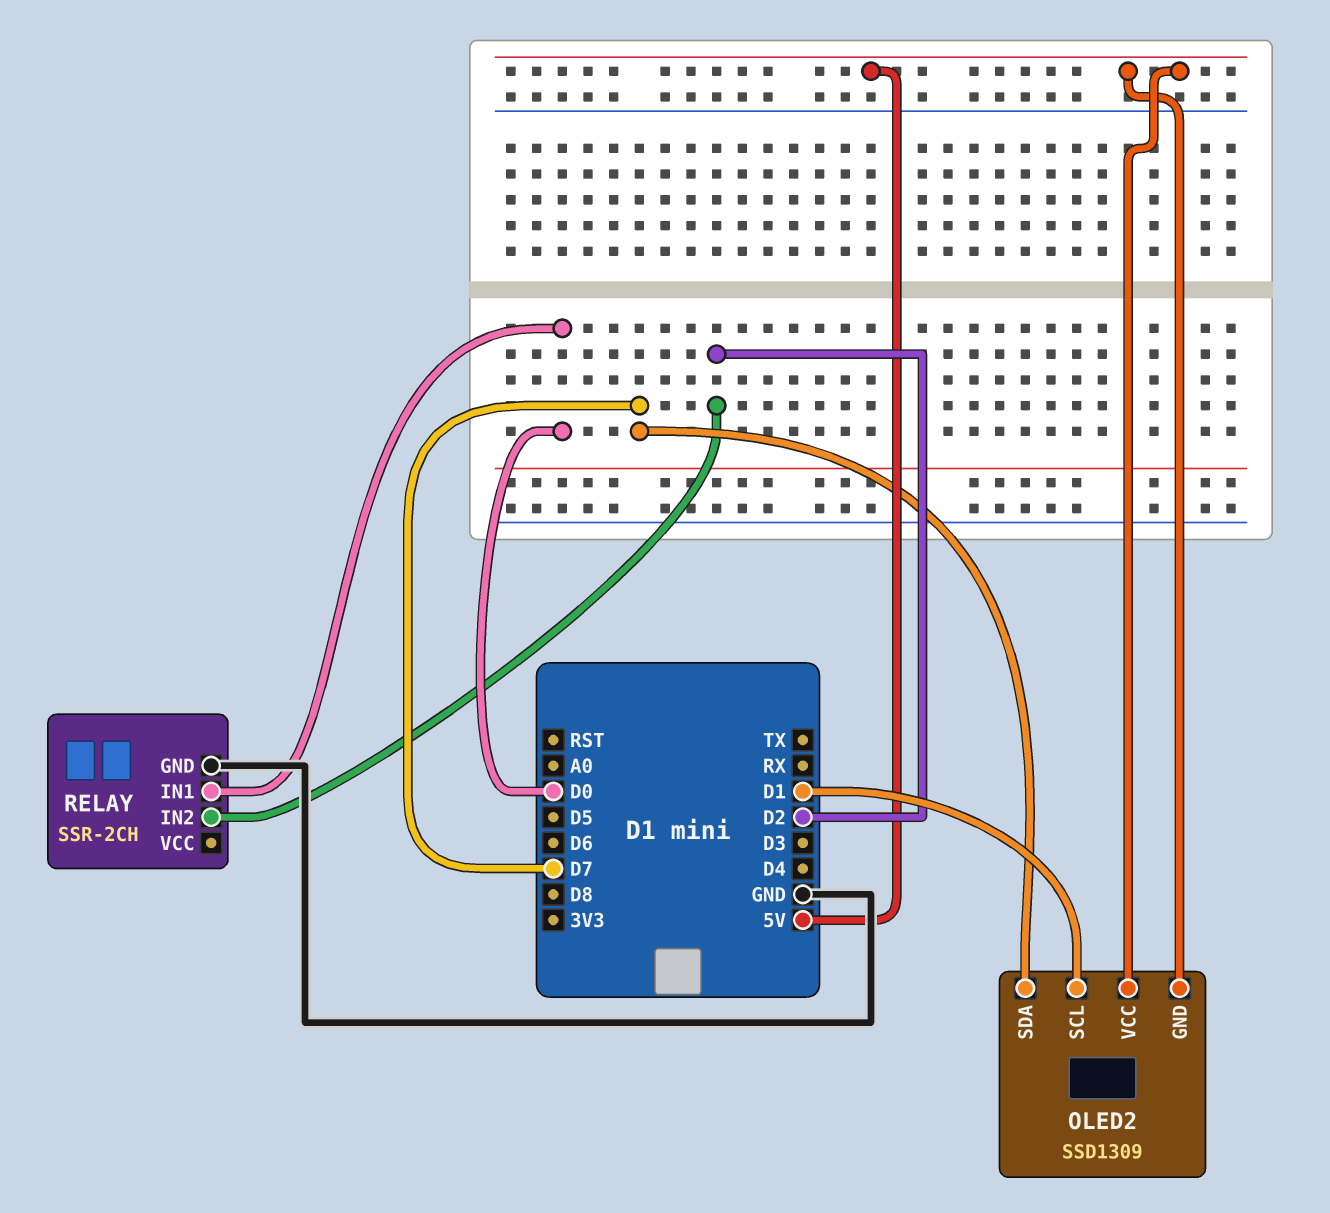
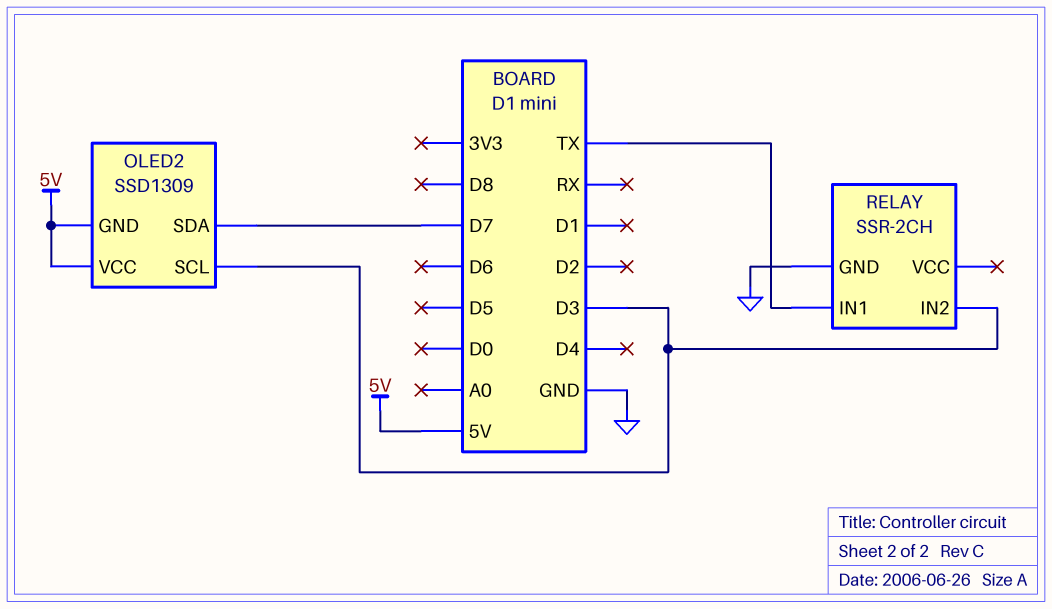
OLED2 pin SCL: D1 -> D3
RELAY pin IN1: D0 -> TX
RELAY pin IN2: D2 -> D3

